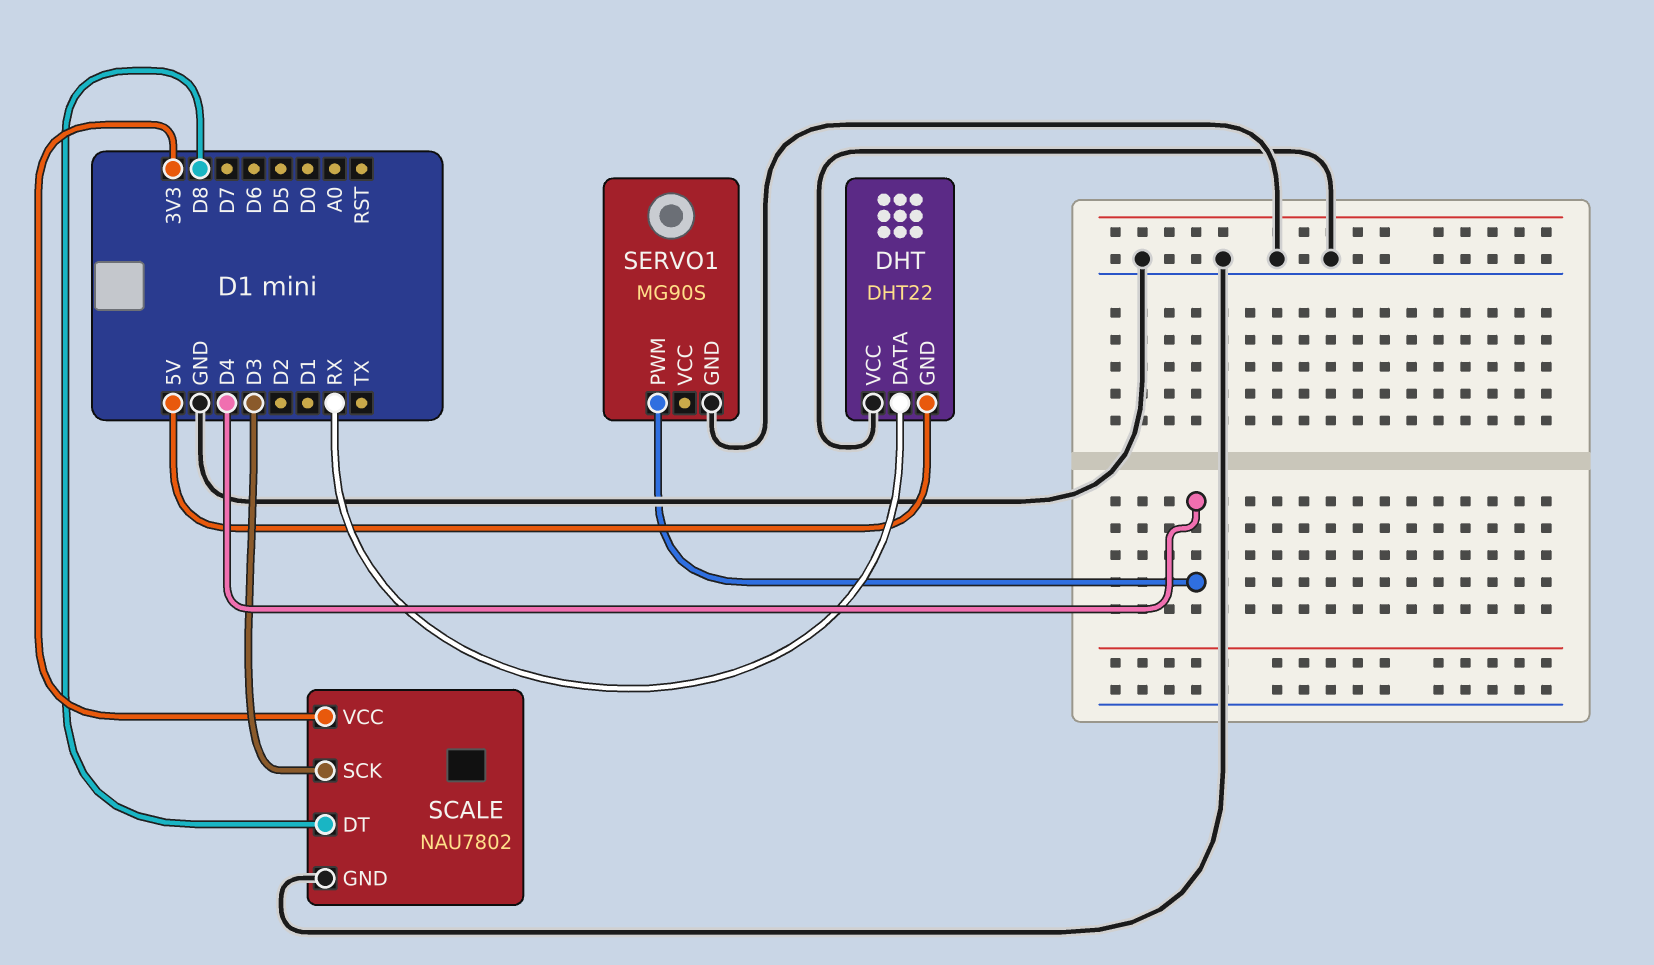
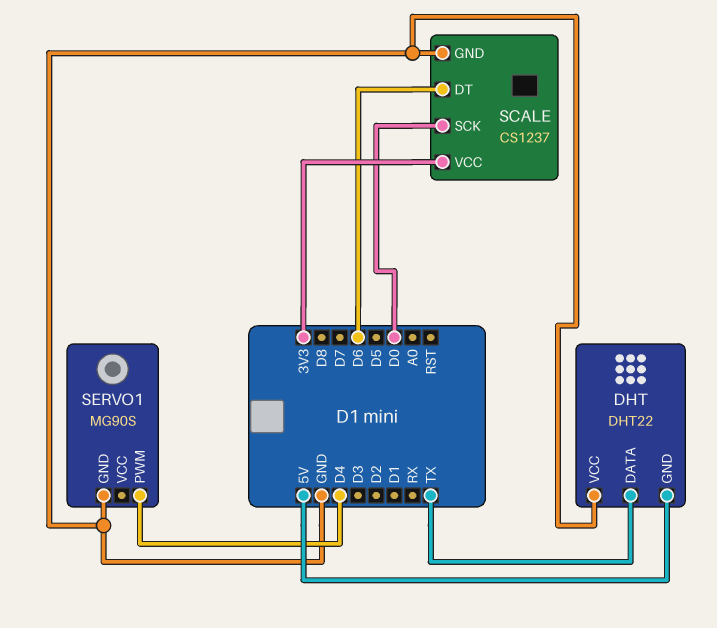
DHT pin DATA: RX -> TX
SCALE: NAU7802 -> CS1237
SCALE pin DT: D8 -> D6
SCALE pin SCK: D3 -> D0

